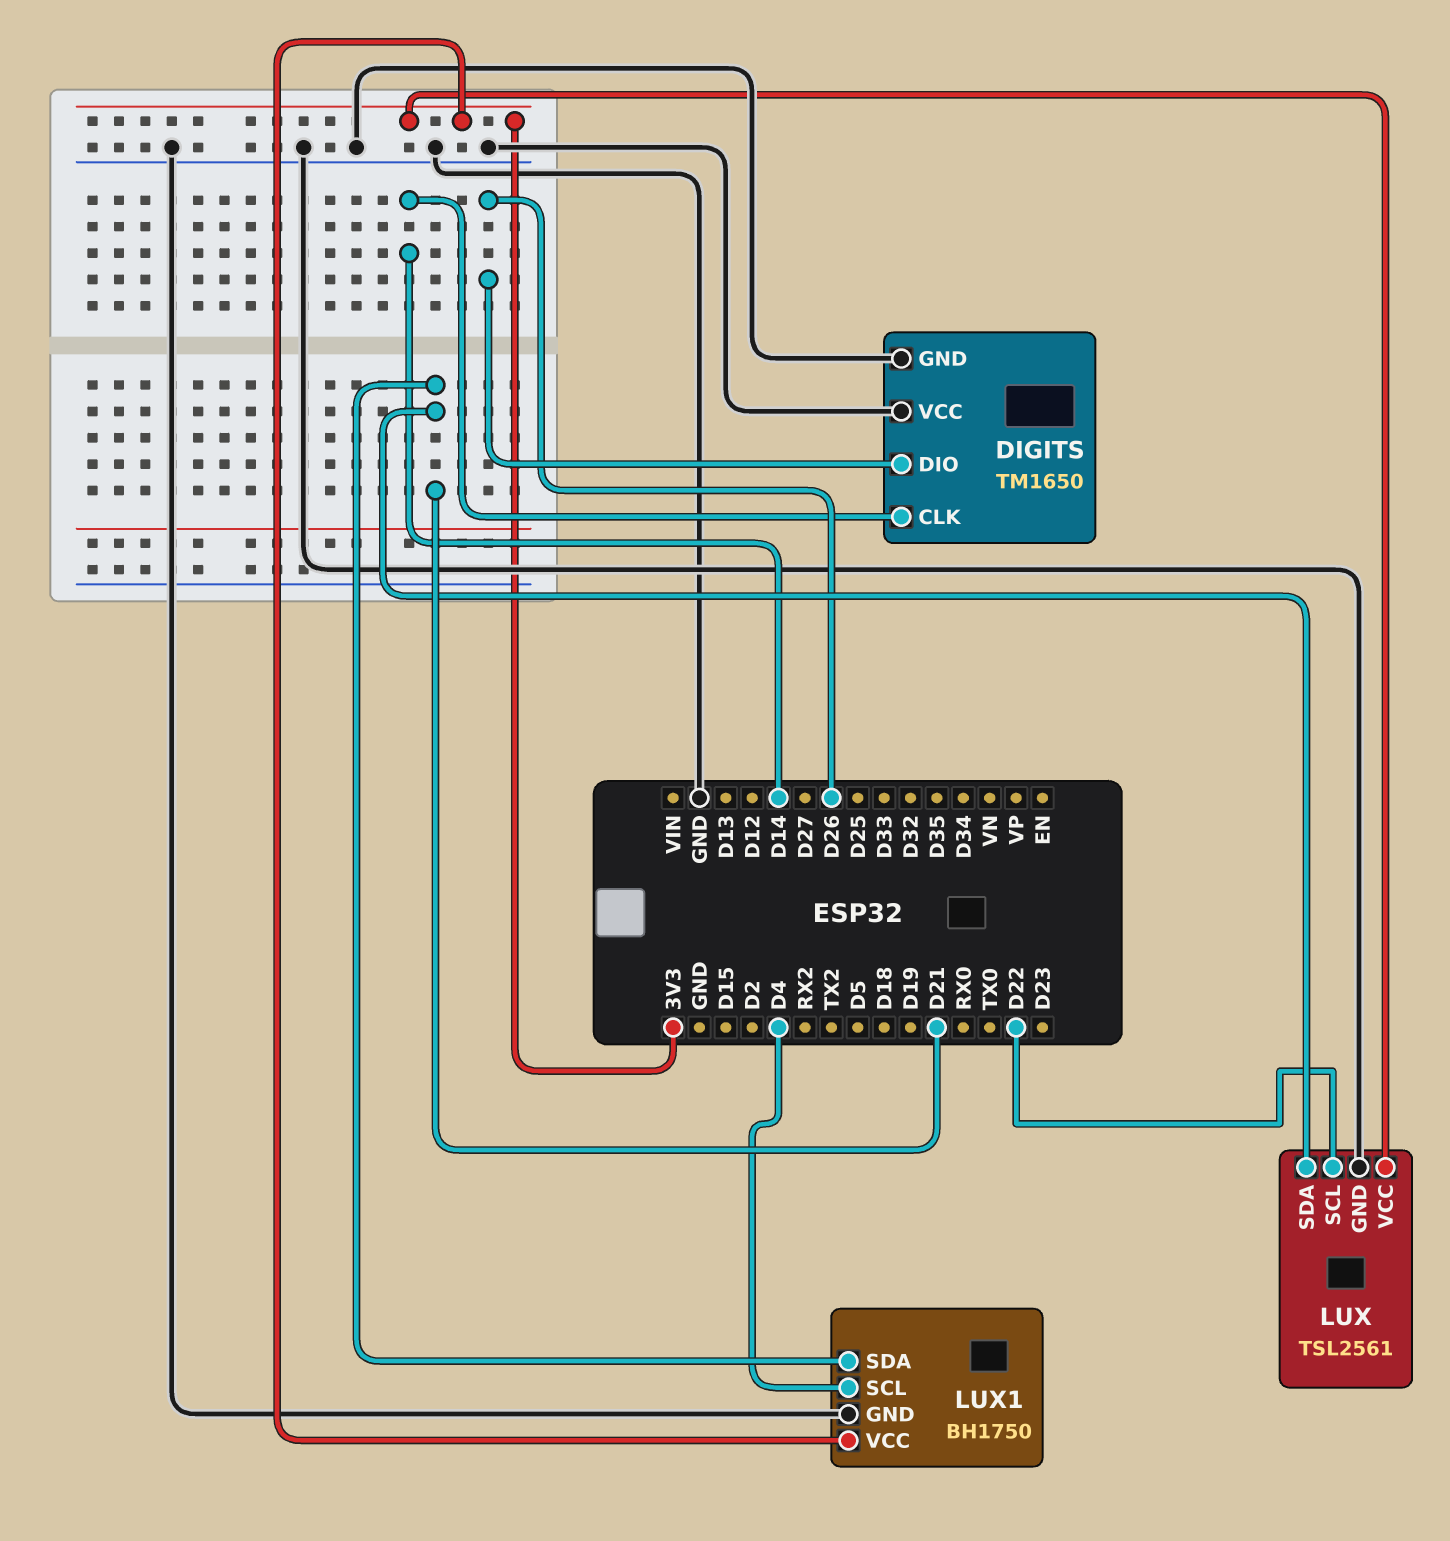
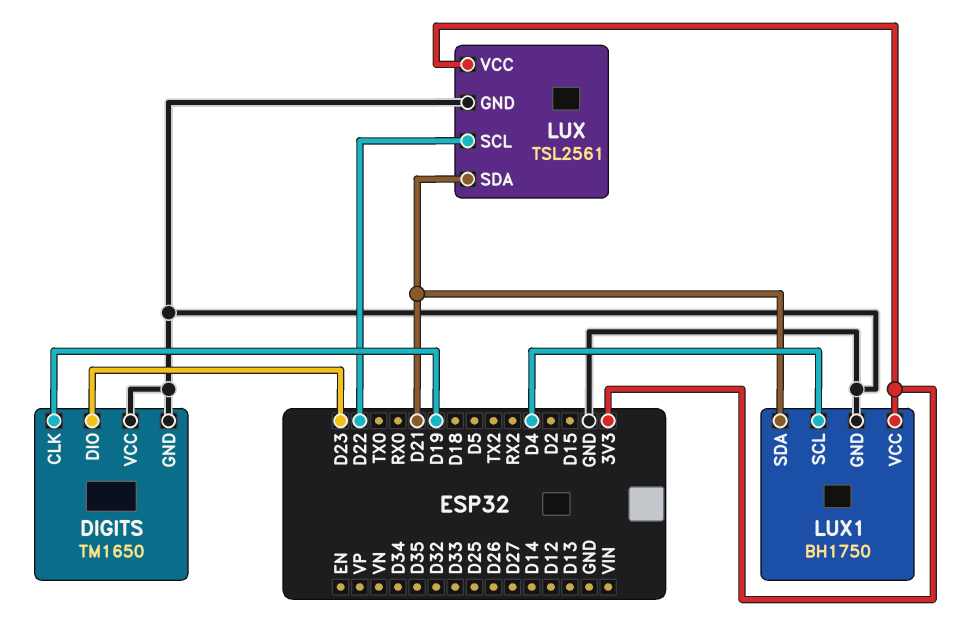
DIGITS pin CLK: D14 -> D19
DIGITS pin DIO: D26 -> D23

